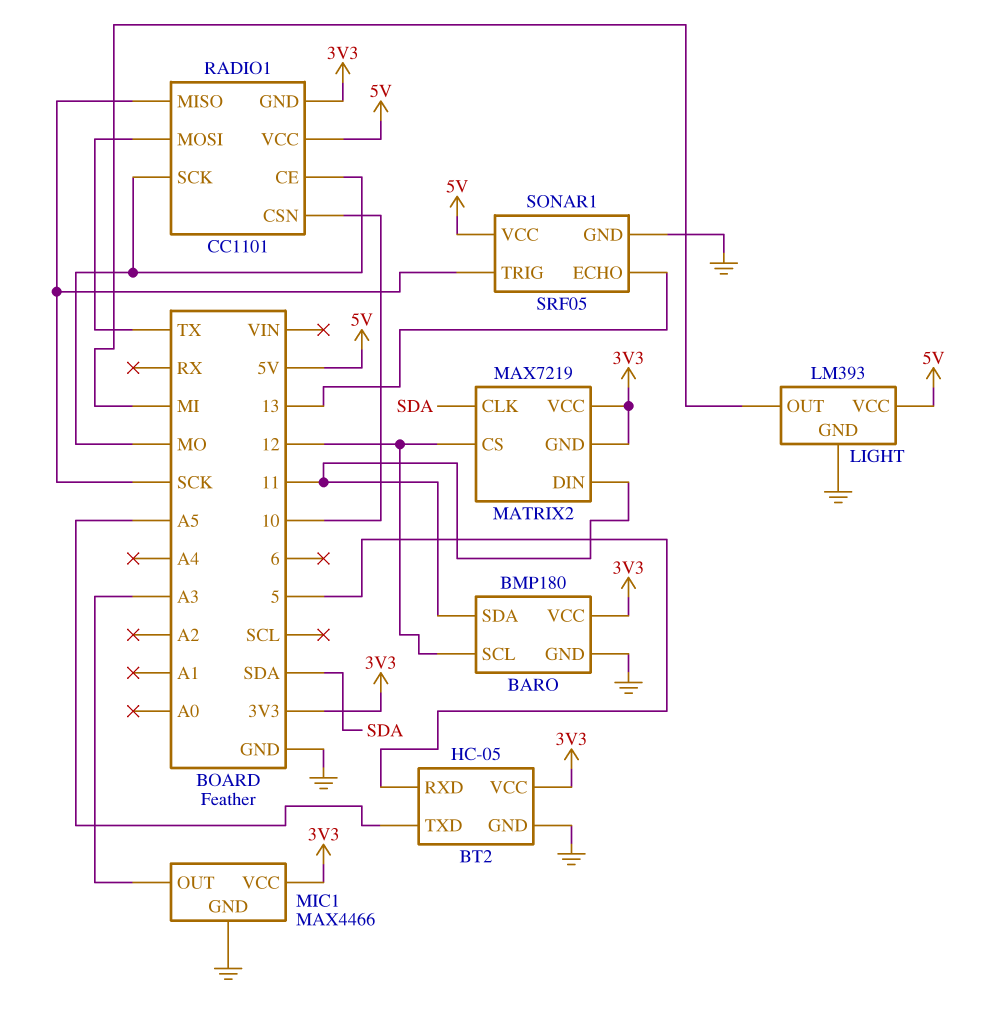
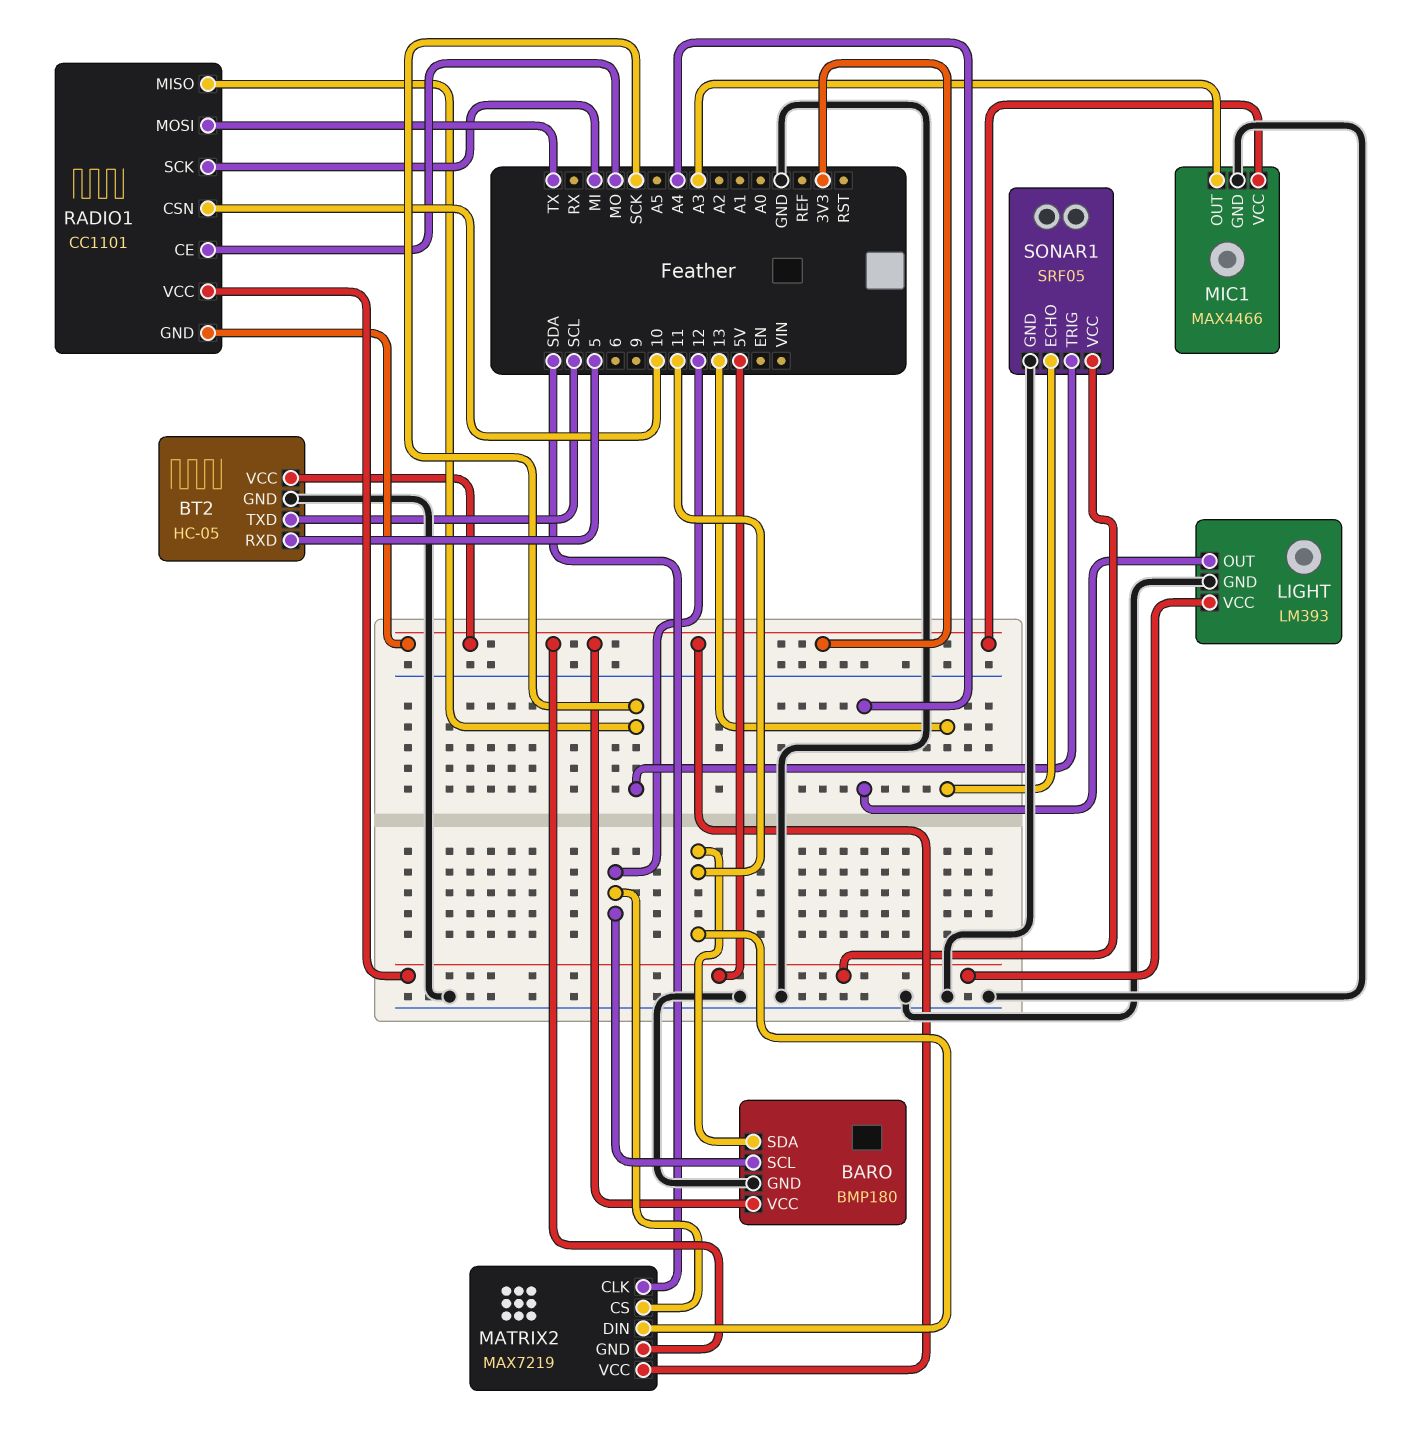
BT2 pin TXD: A5 -> SCL
LIGHT pin OUT: MI -> A4
RADIO1 pin SCK: MO -> MI

